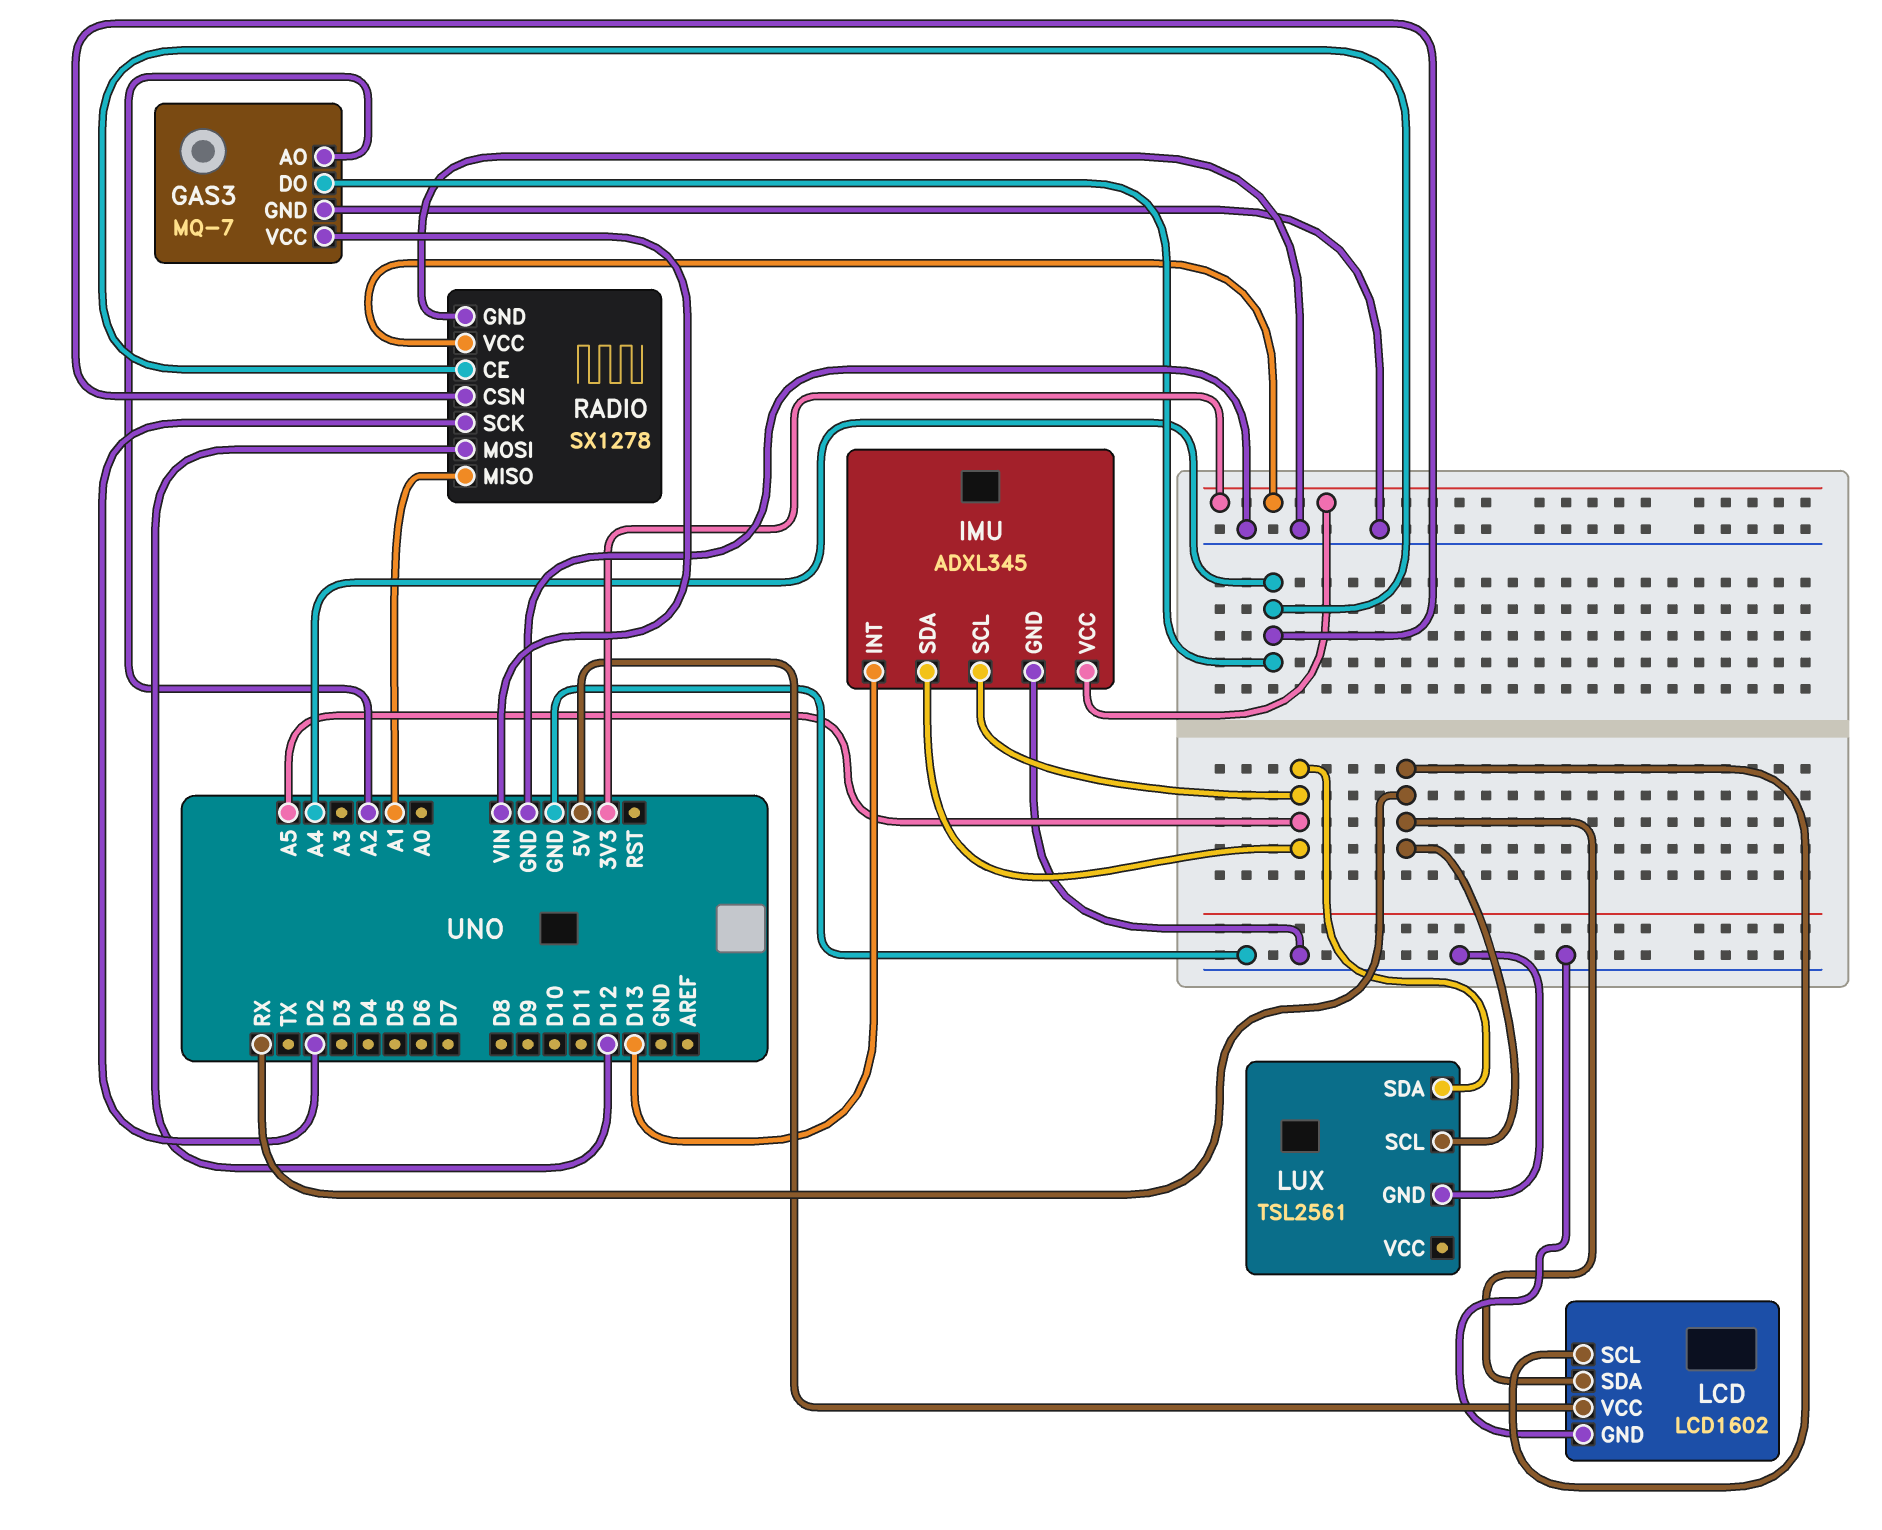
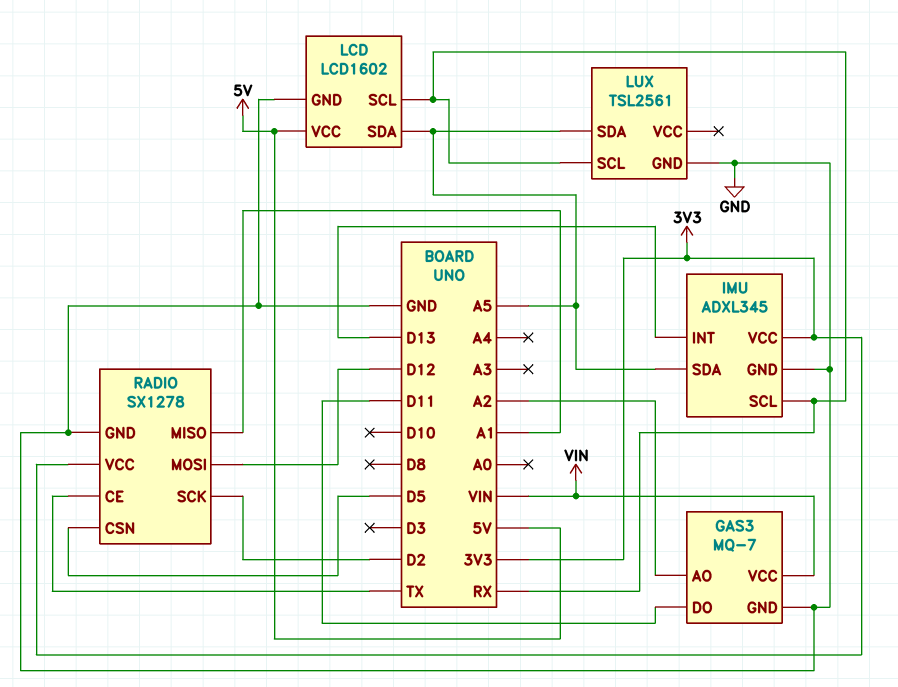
GAS3 pin DO: A4 -> D11
IMU pin SCL: A5 -> RX
LCD pin SDA: RX -> A5
RADIO pin CE: A4 -> TX
RADIO pin CSN: A4 -> D5

